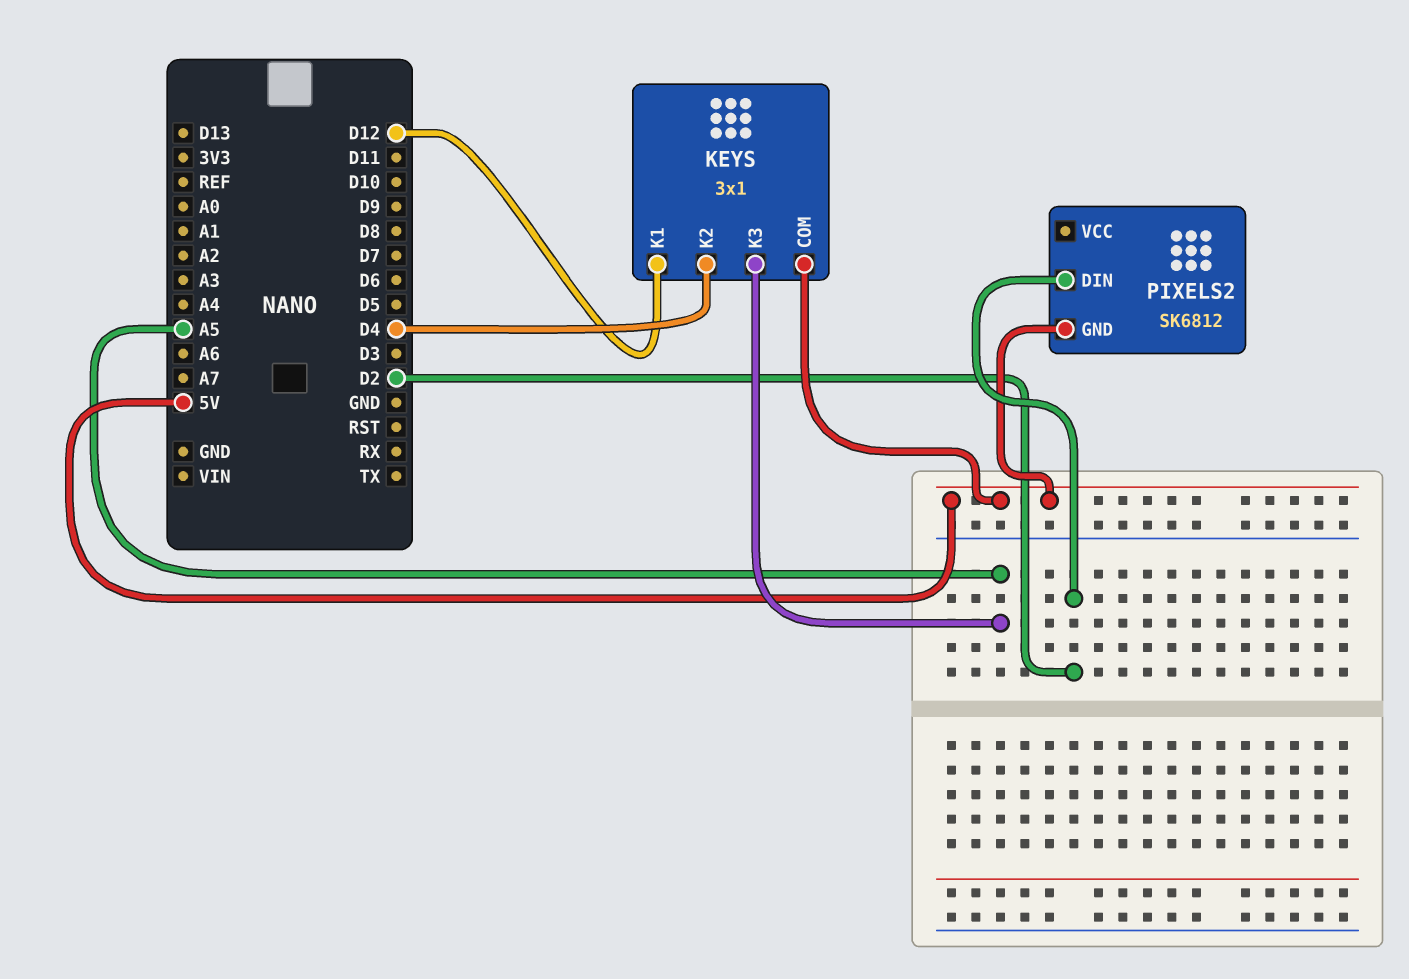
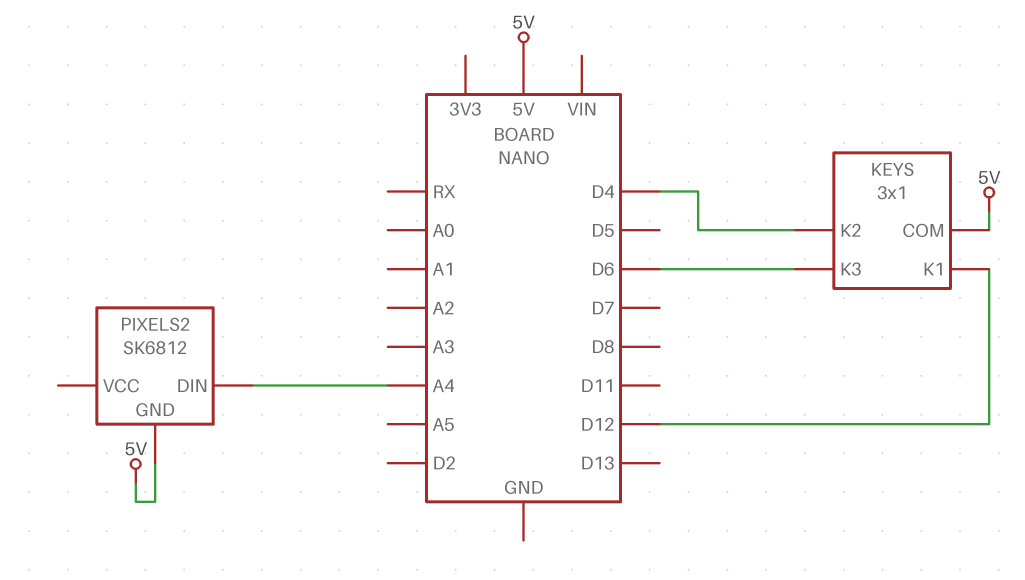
KEYS pin K3: A5 -> D6
PIXELS2 pin DIN: D2 -> A4

